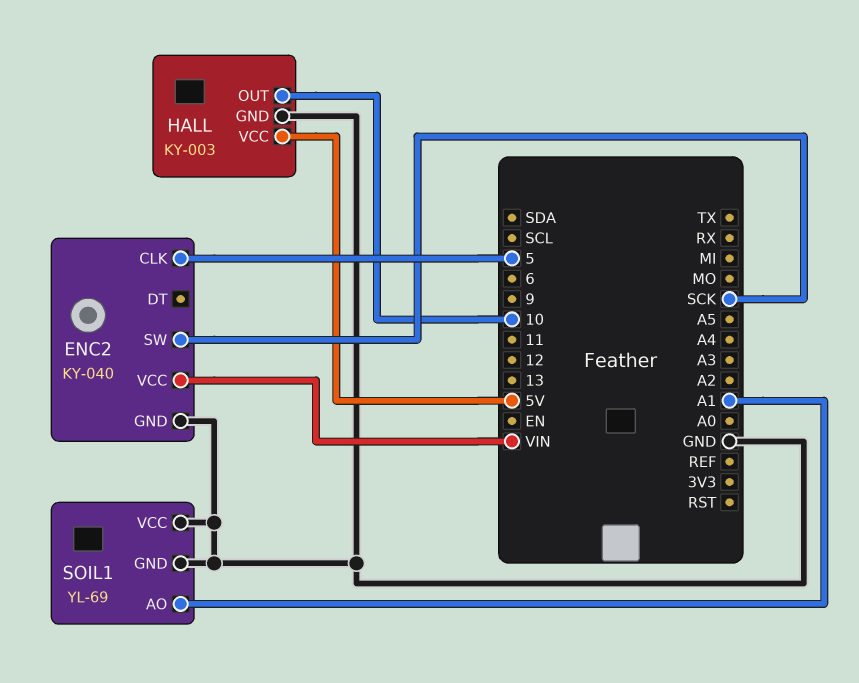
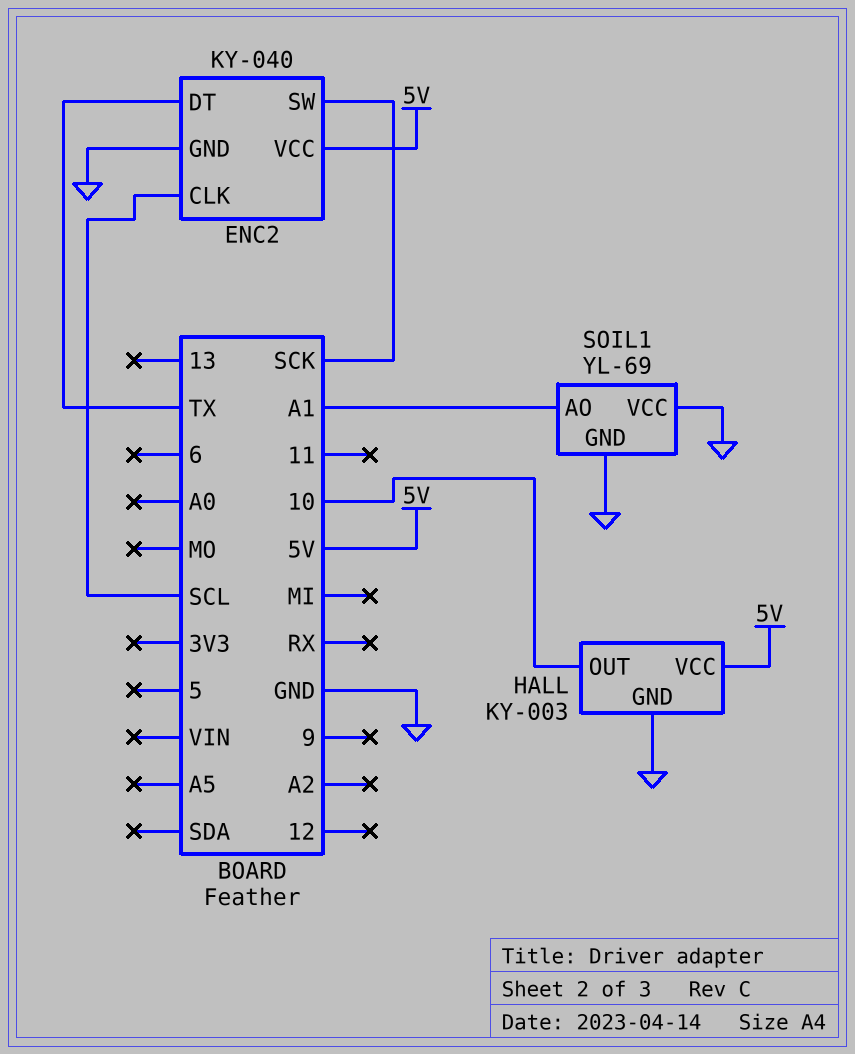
ENC2 pin CLK: 5 -> SCL
ENC2 pin DT: none -> TX
ENC2 pin VCC: VIN -> 5V

